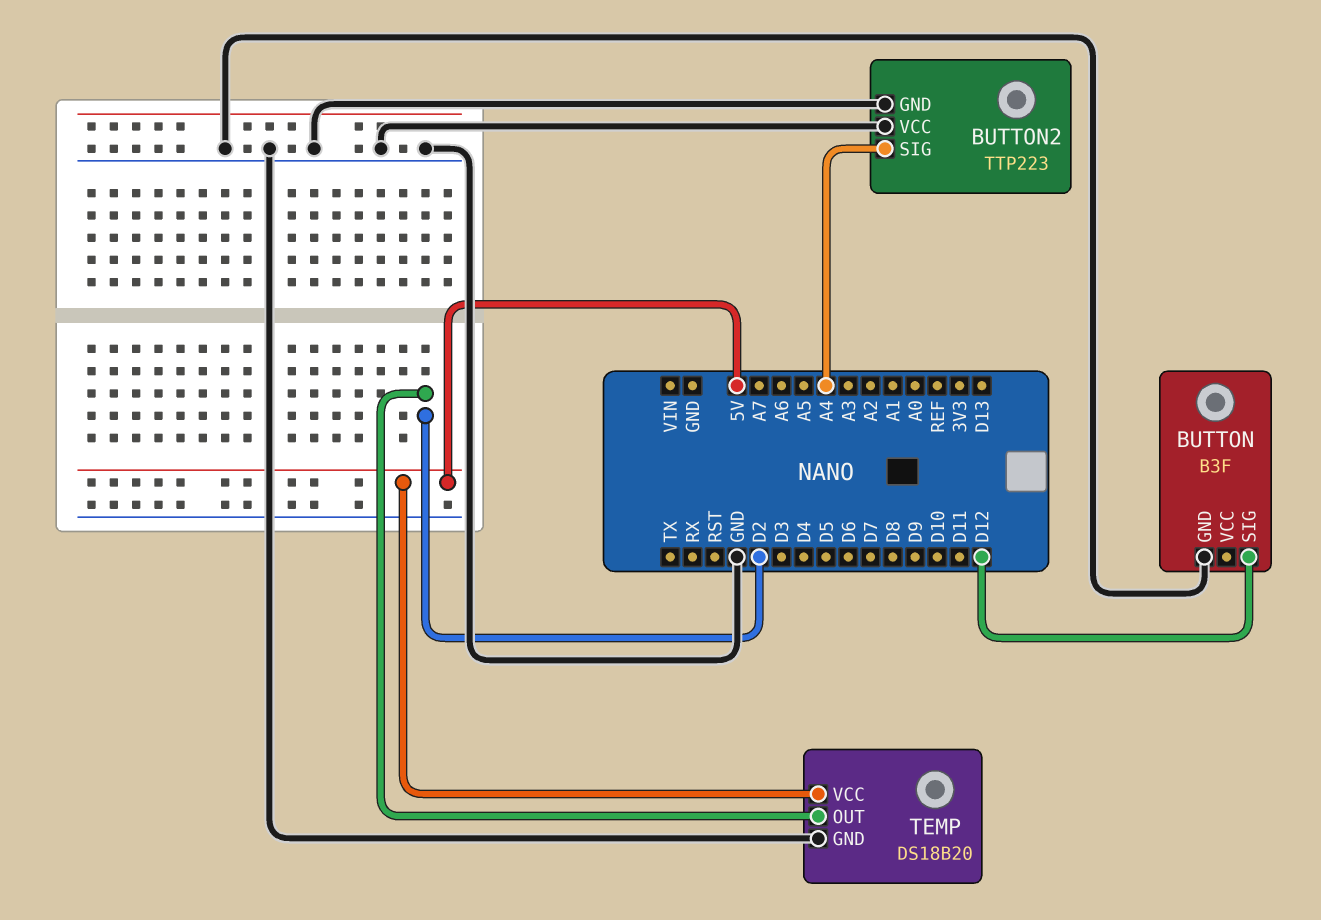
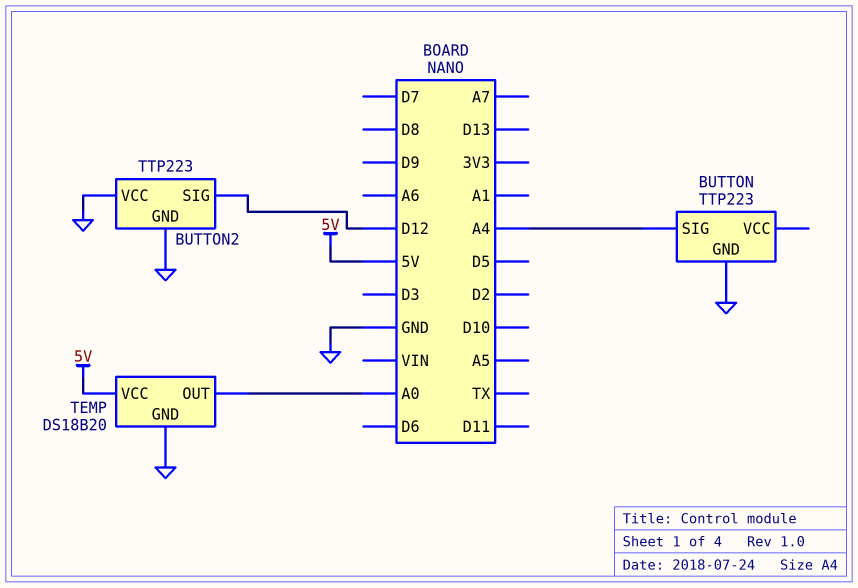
BUTTON: B3F -> TTP223
BUTTON pin SIG: D12 -> A4
BUTTON2 pin SIG: A4 -> D12
TEMP pin OUT: D2 -> A0

